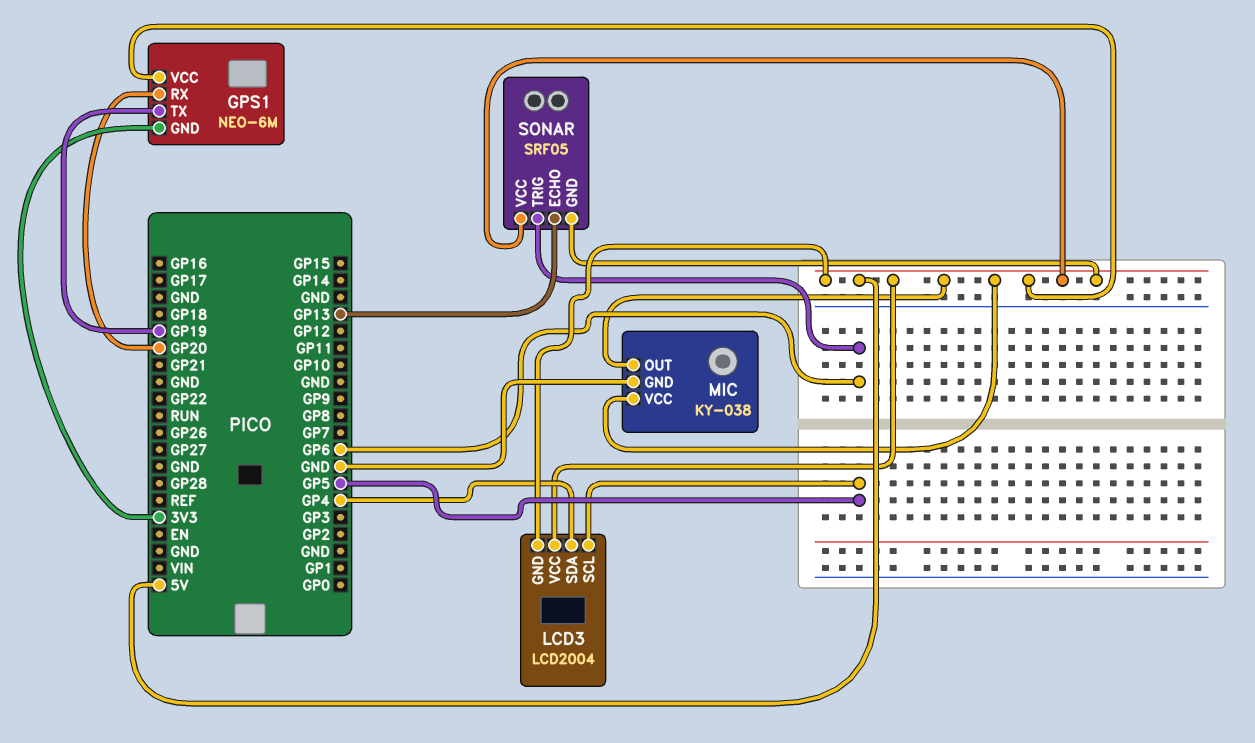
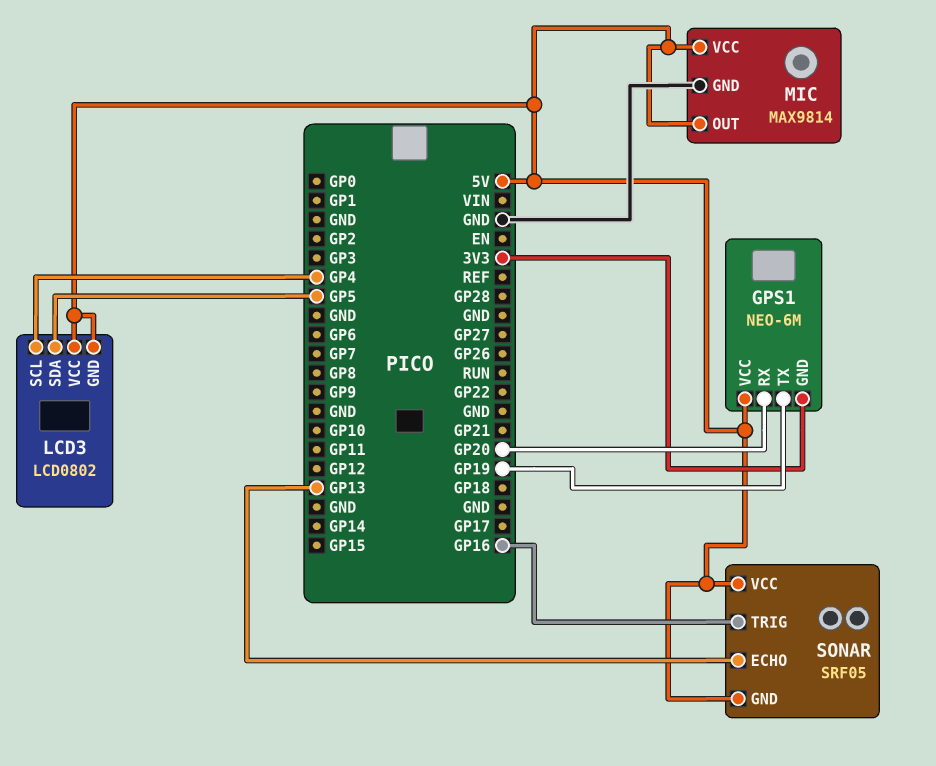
LCD3: LCD2004 -> LCD0802
LCD3 pin SCL: GP5 -> GP4
LCD3 pin SDA: GP4 -> GP5
MIC: KY-038 -> MAX9814
SONAR pin TRIG: GP6 -> GP16

